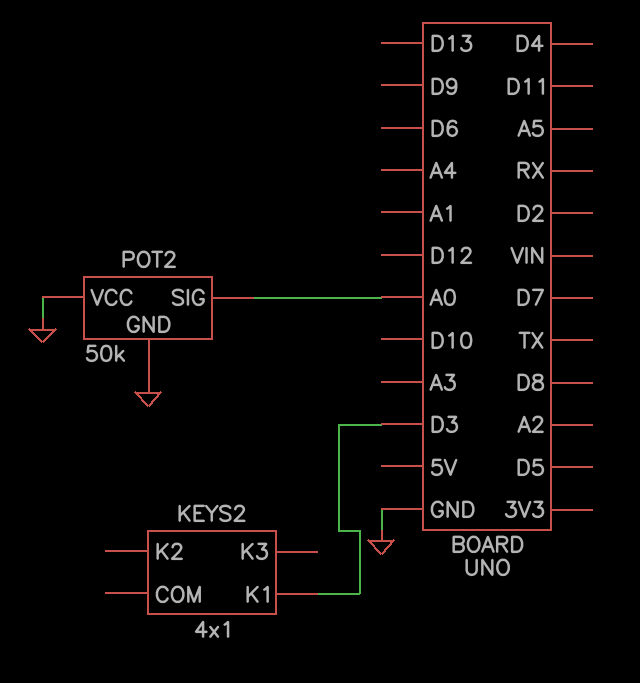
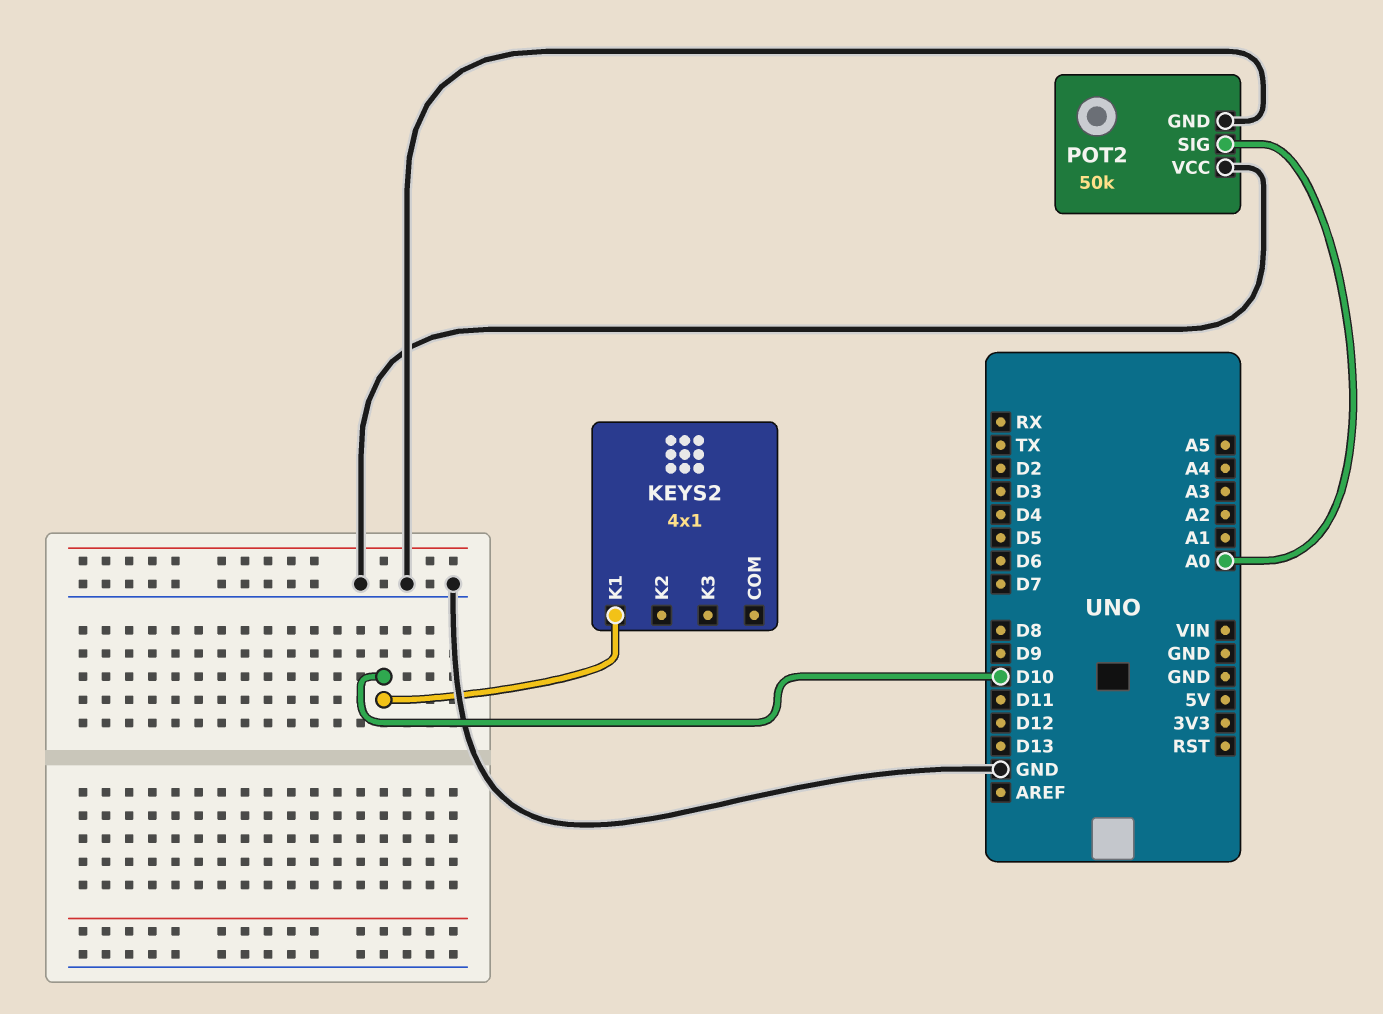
KEYS2 pin K1: D3 -> D10

